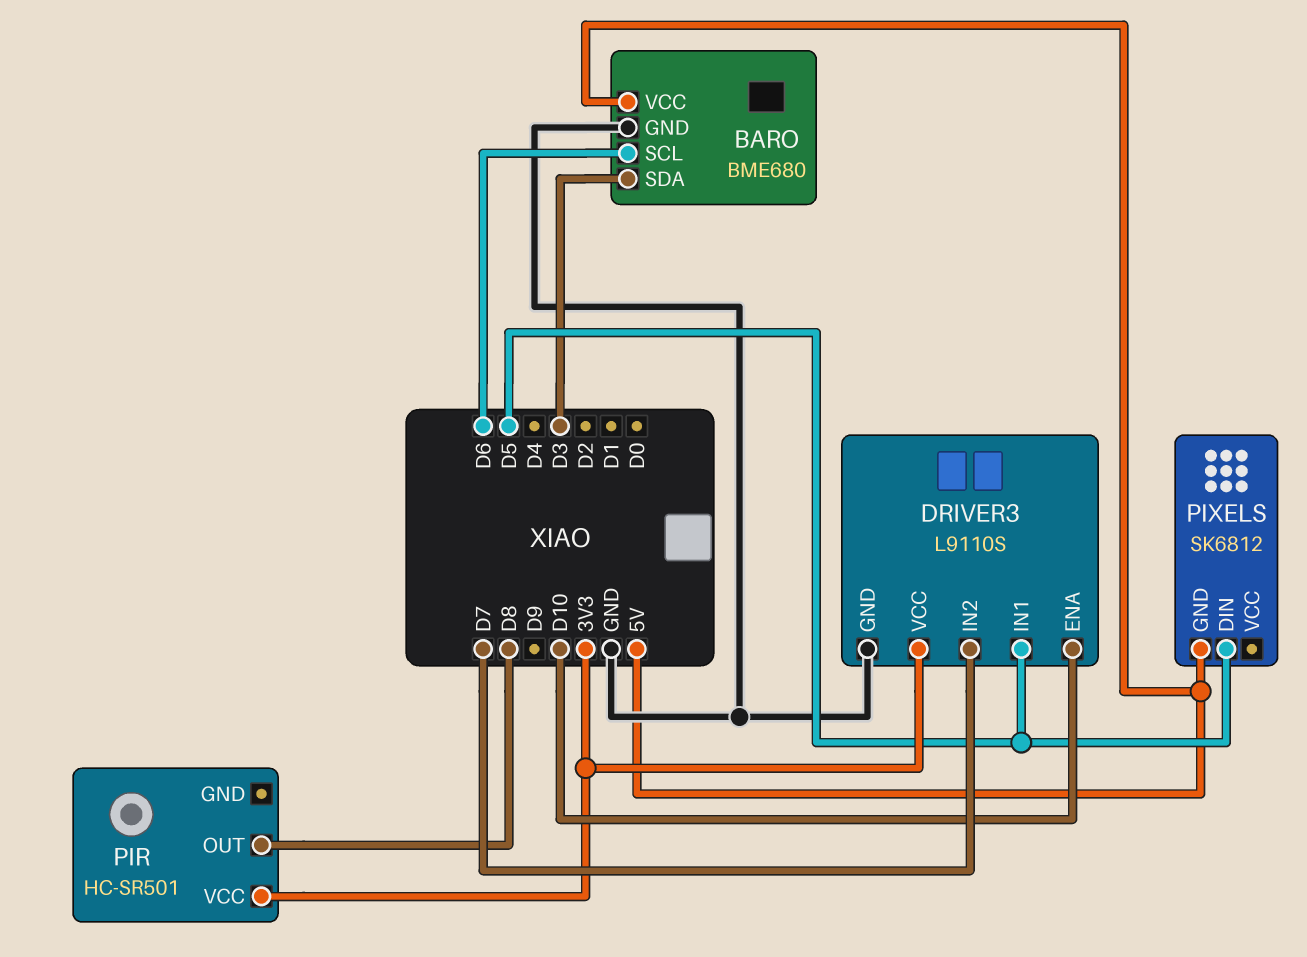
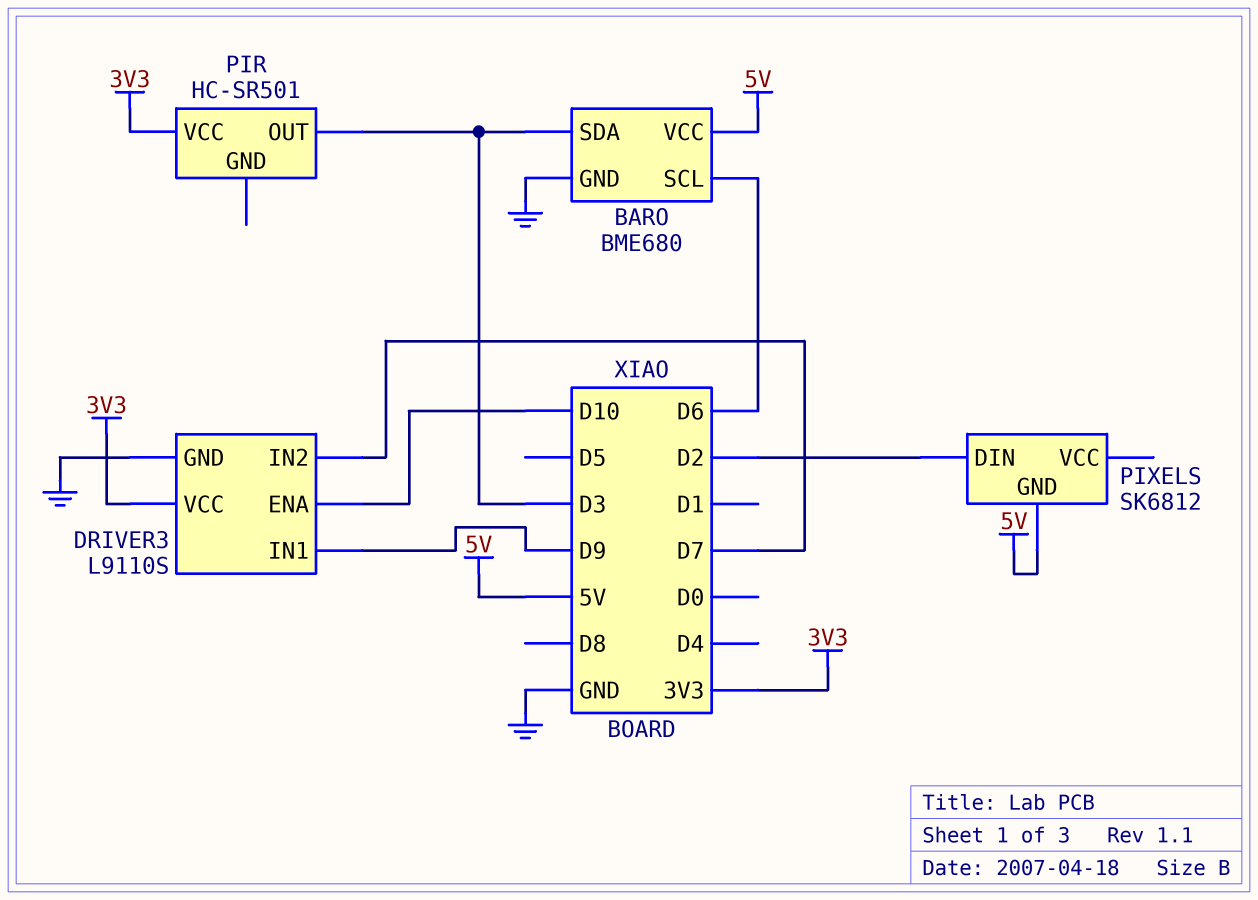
DRIVER3 pin IN1: D5 -> D9
PIR pin OUT: D8 -> D3
PIXELS pin DIN: D5 -> D2

